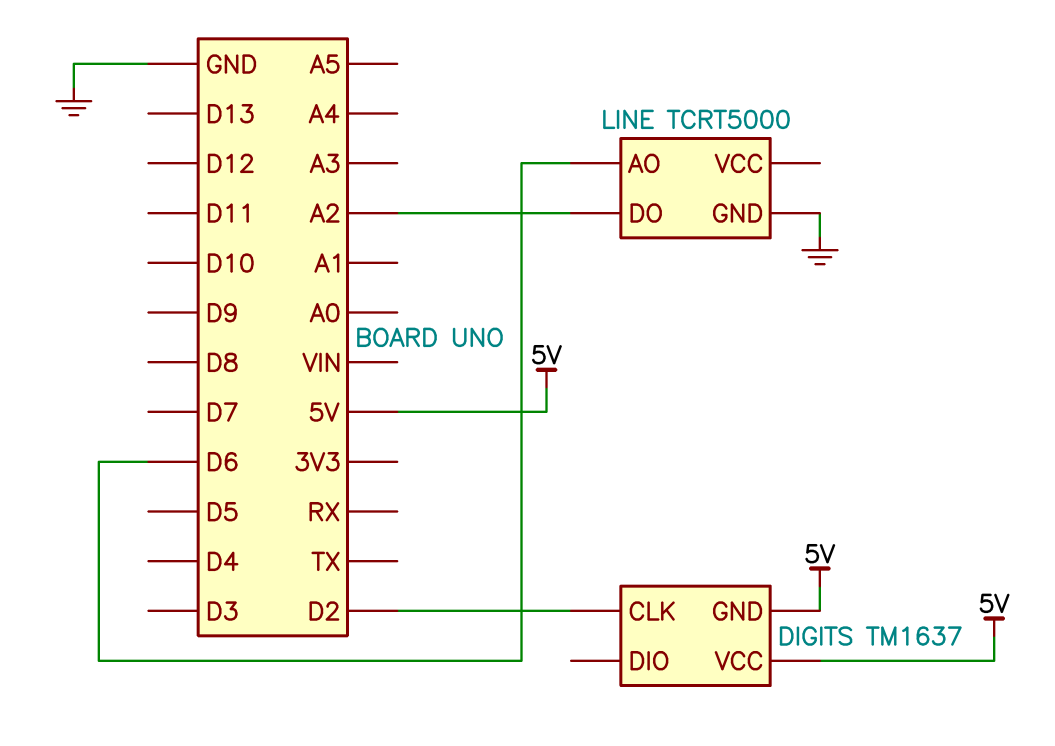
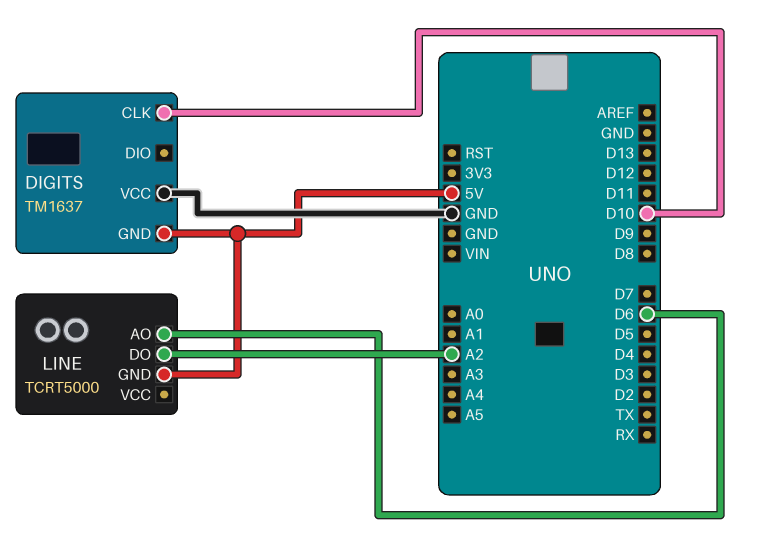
DIGITS pin CLK: D2 -> D10
DIGITS pin VCC: 5V -> GND
LINE pin GND: GND -> 5V

